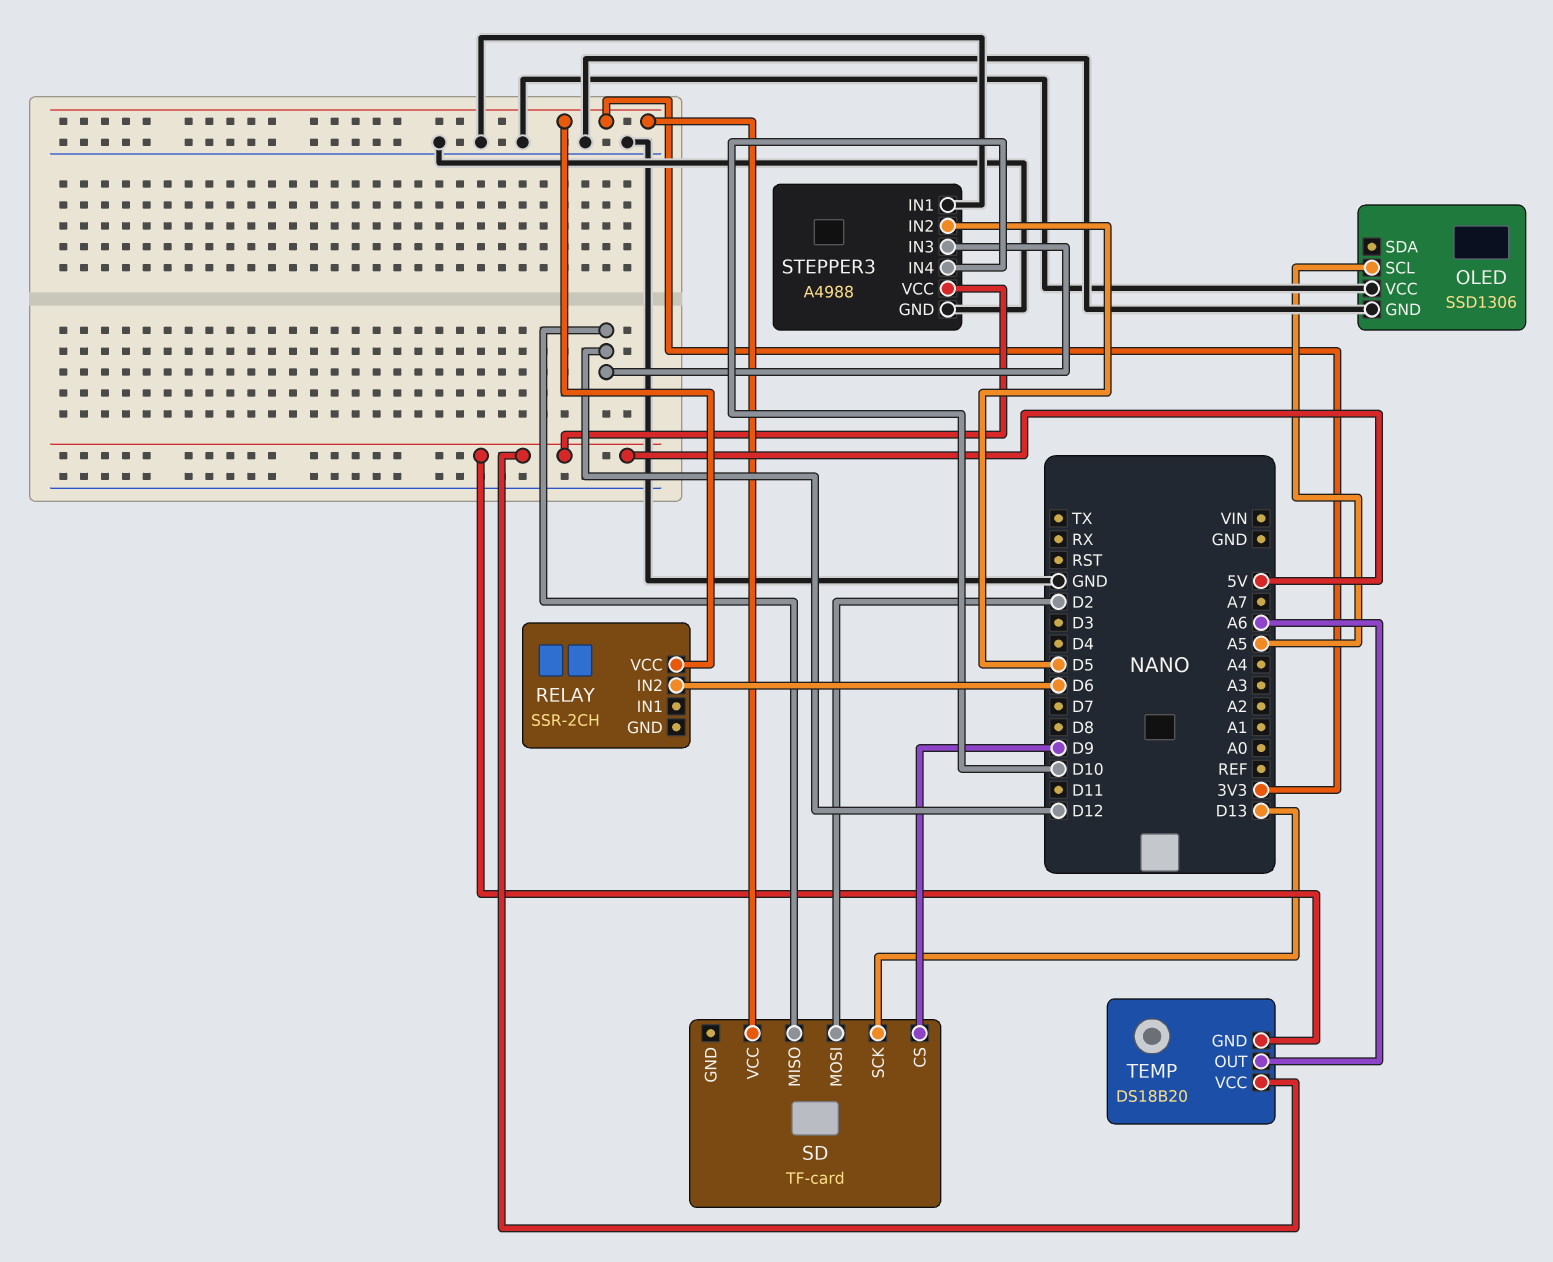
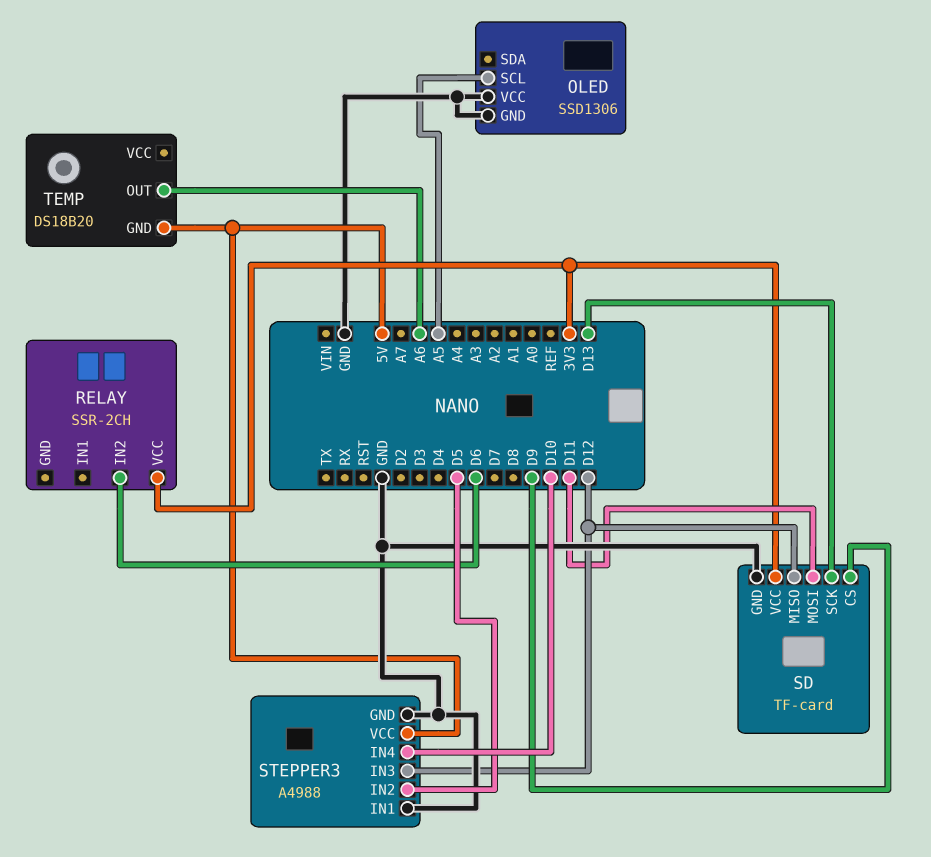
SD pin GND: none -> GND
SD pin MOSI: D2 -> D11
TEMP pin VCC: 5V -> none

